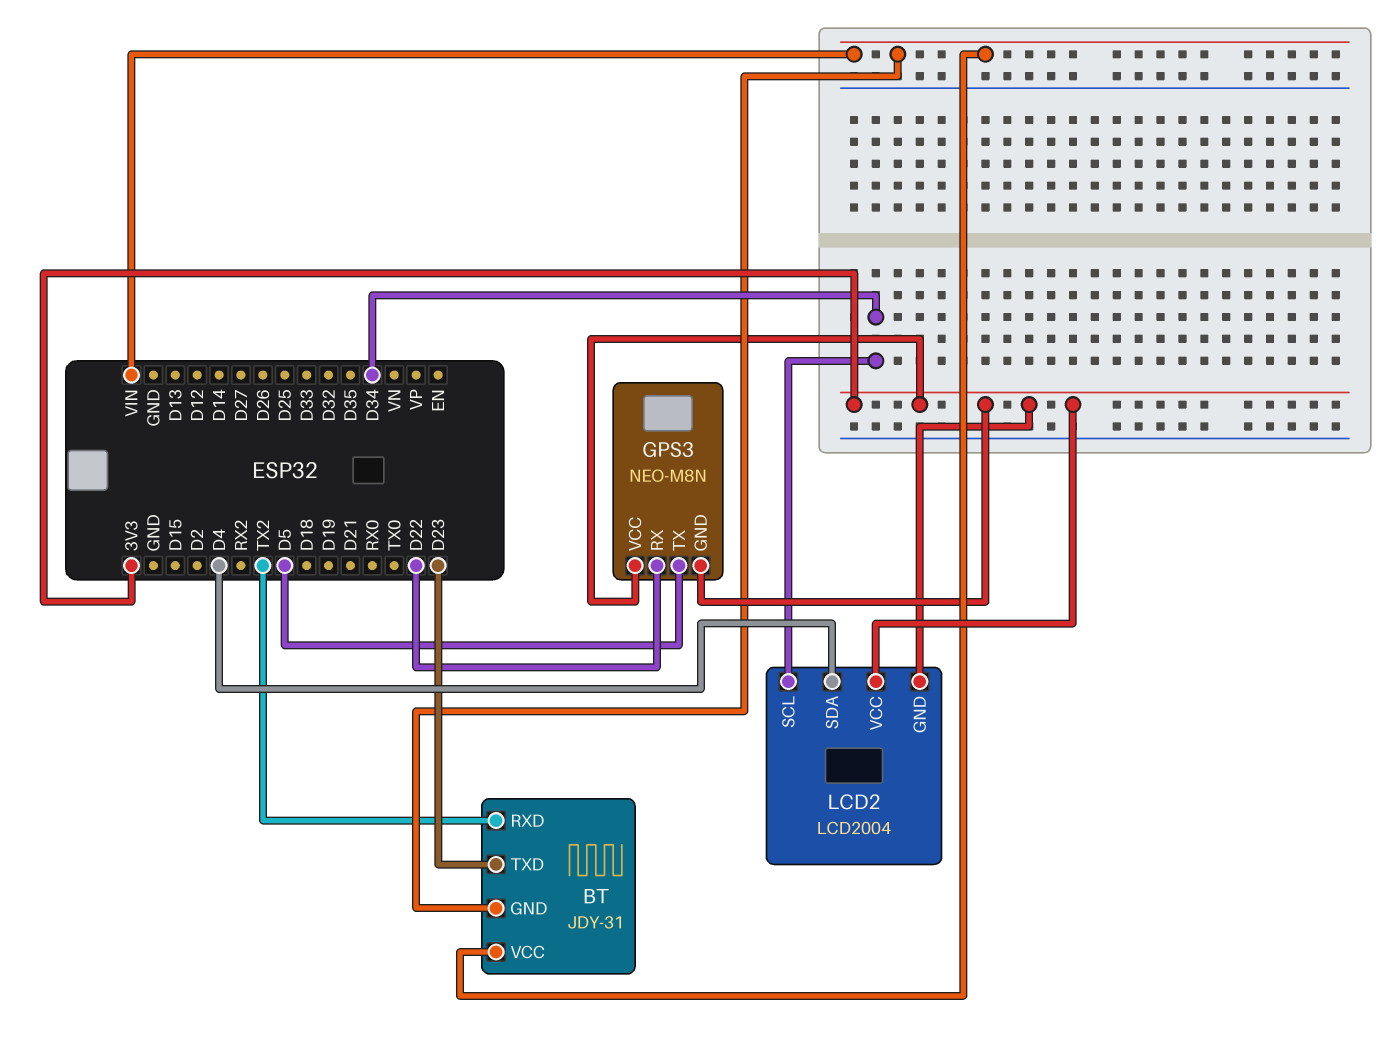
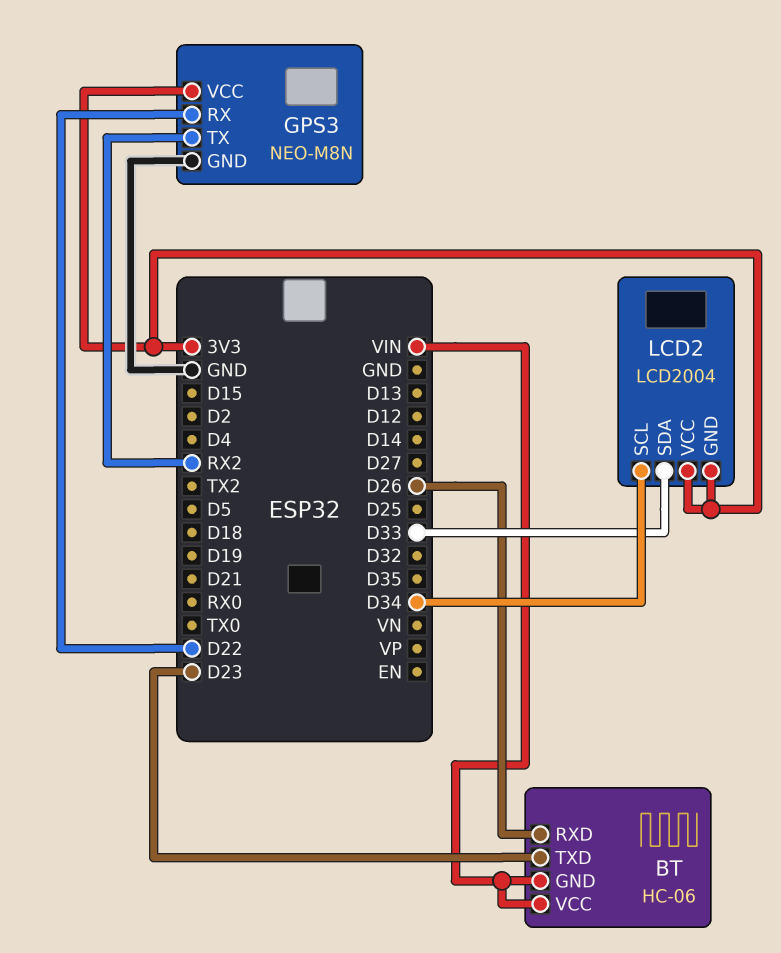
BT: JDY-31 -> HC-06
BT pin RXD: TX2 -> D26
GPS3 pin GND: 3V3 -> GND
GPS3 pin TX: D5 -> RX2
LCD2 pin SDA: D4 -> D33

